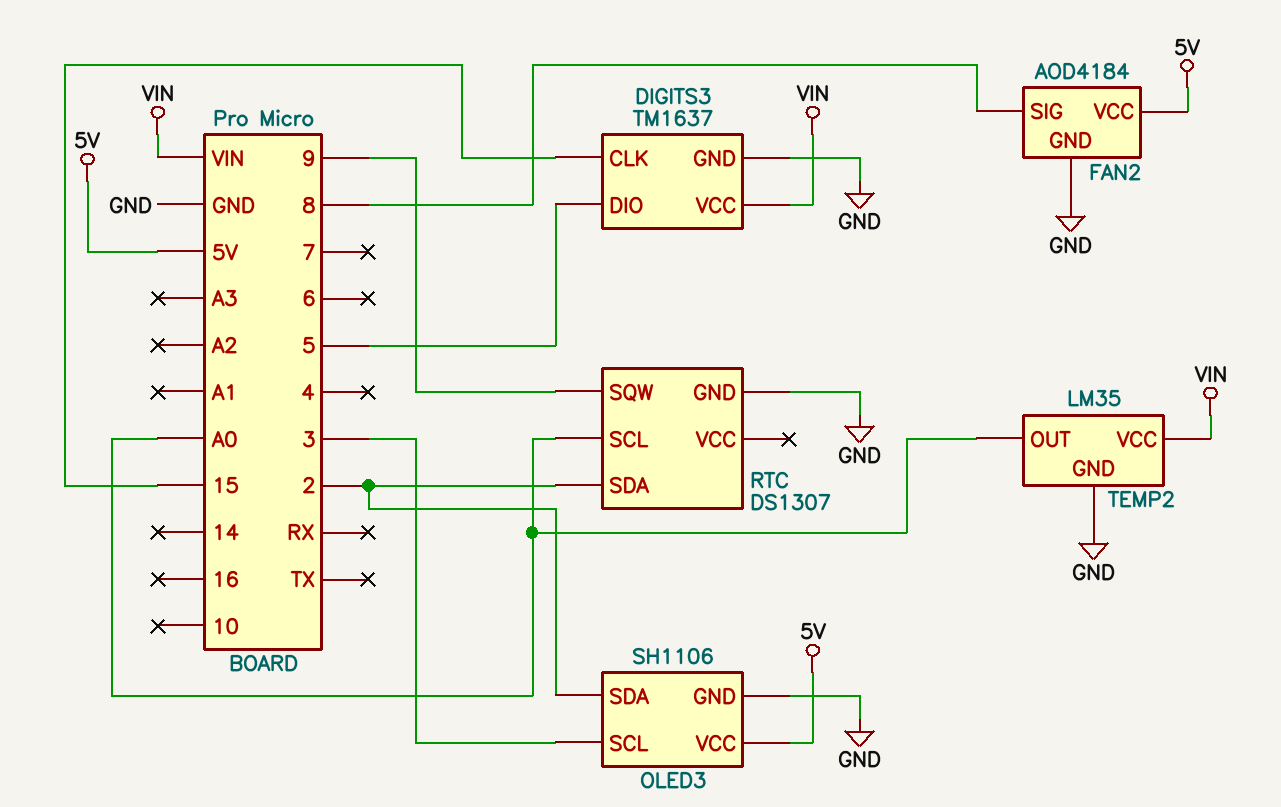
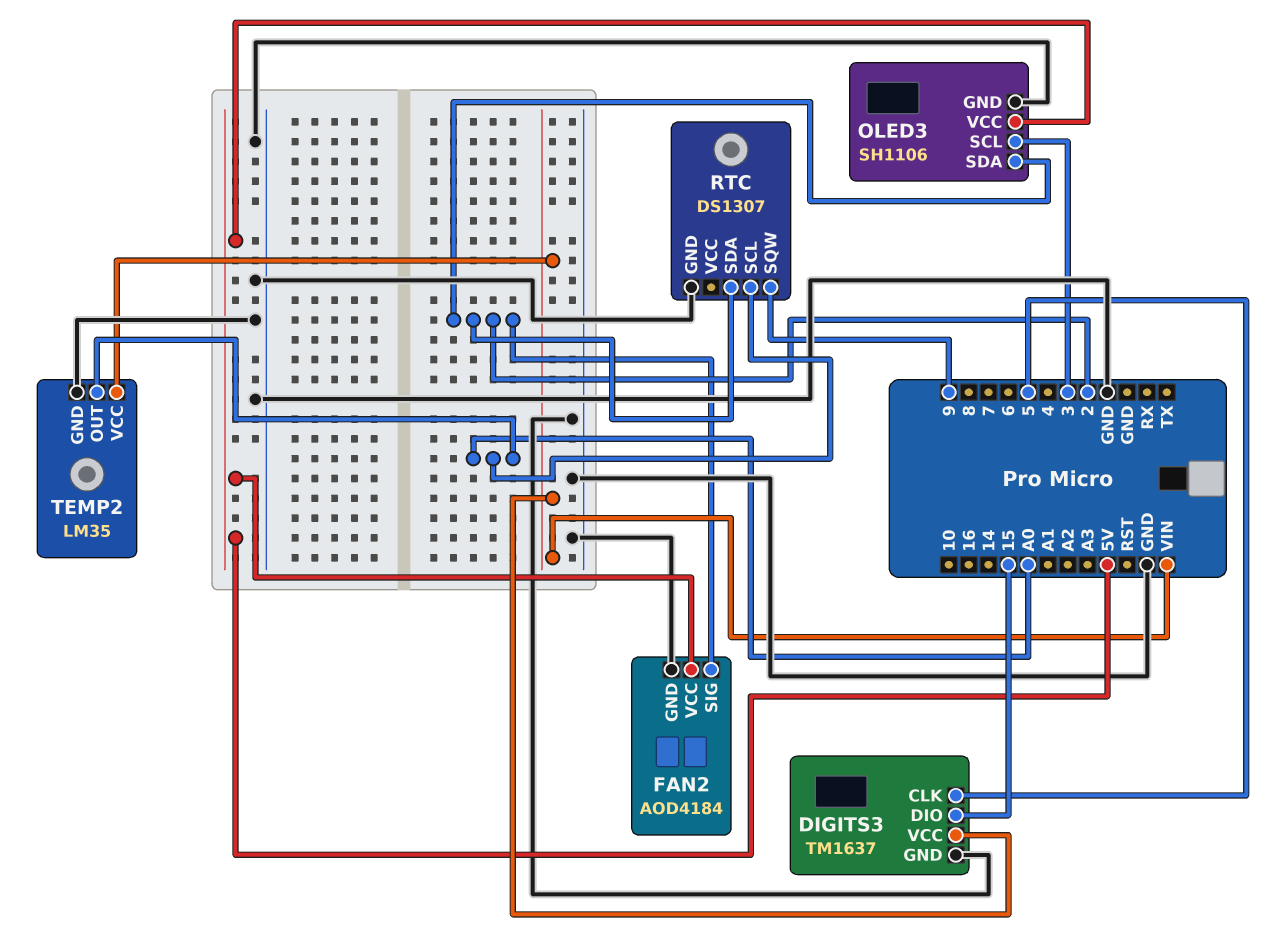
DIGITS3 pin CLK: 15 -> 5
DIGITS3 pin DIO: 5 -> 15
FAN2 pin SIG: 8 -> 2

